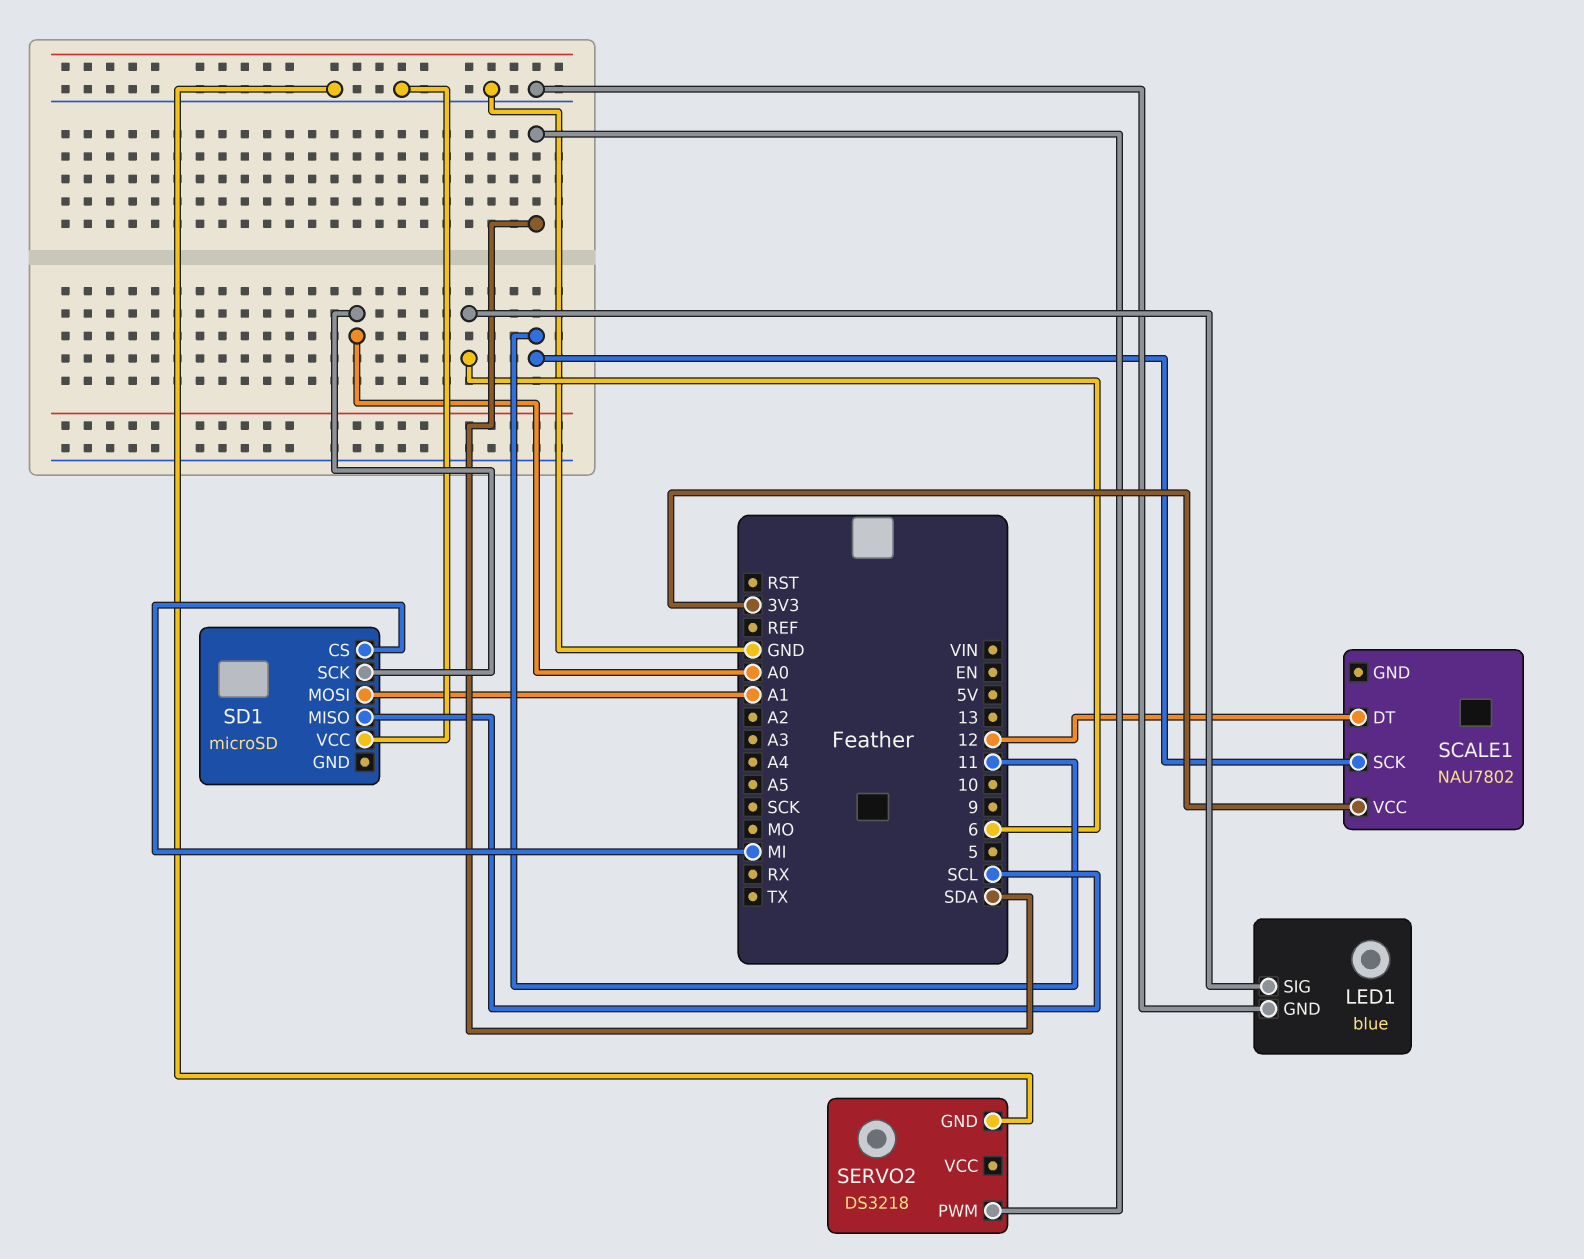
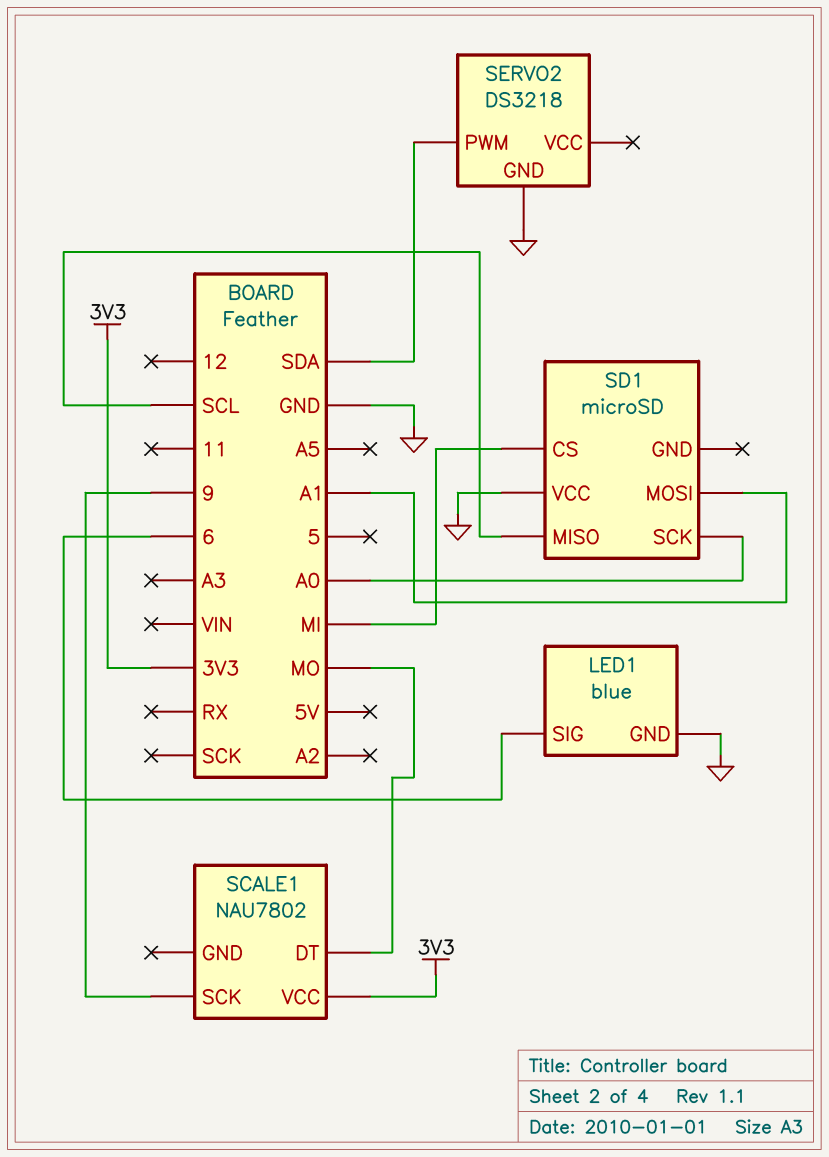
SCALE1 pin DT: 12 -> MO
SCALE1 pin SCK: 11 -> 9

